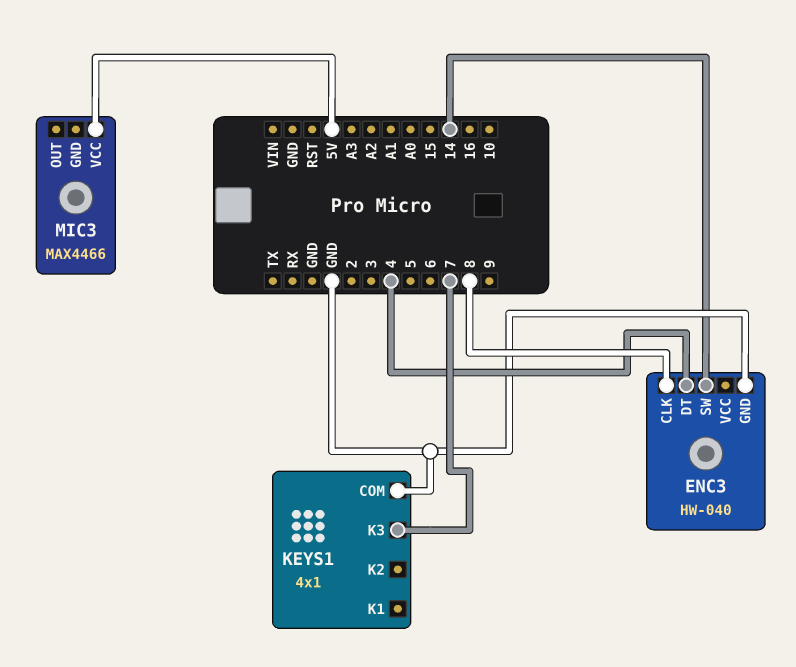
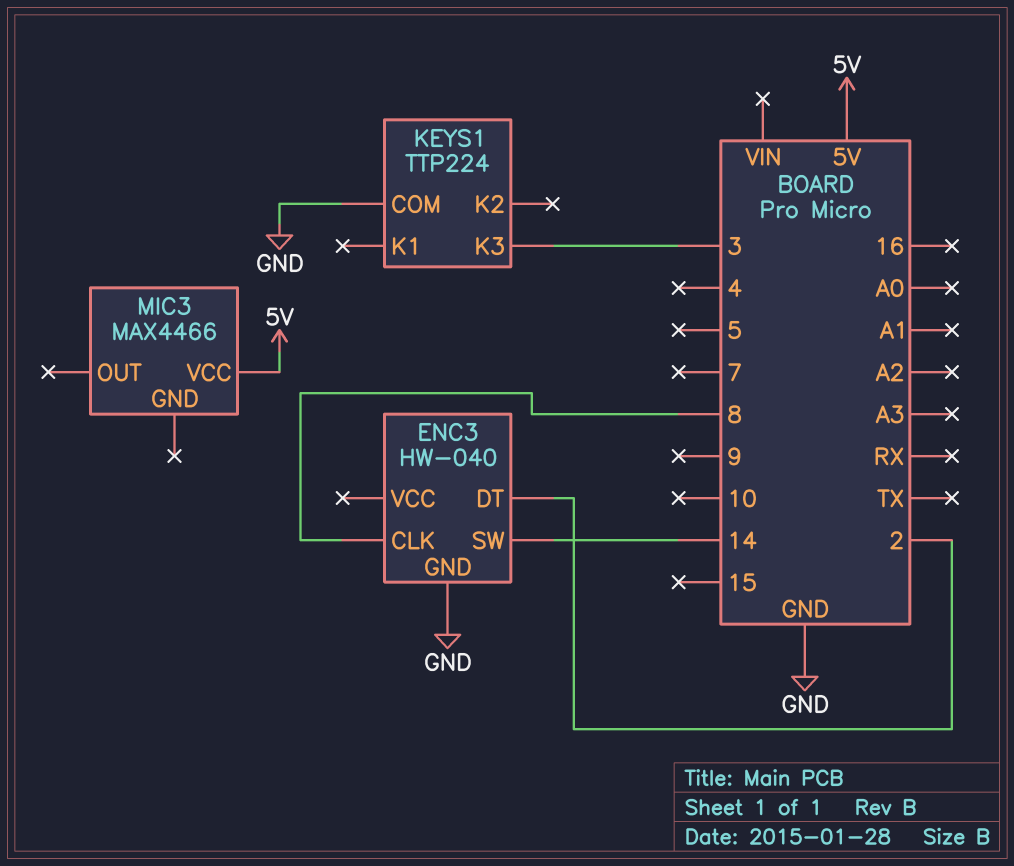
ENC3 pin DT: 4 -> 2
KEYS1: 4x1 -> TTP224
KEYS1 pin K3: 7 -> 3

